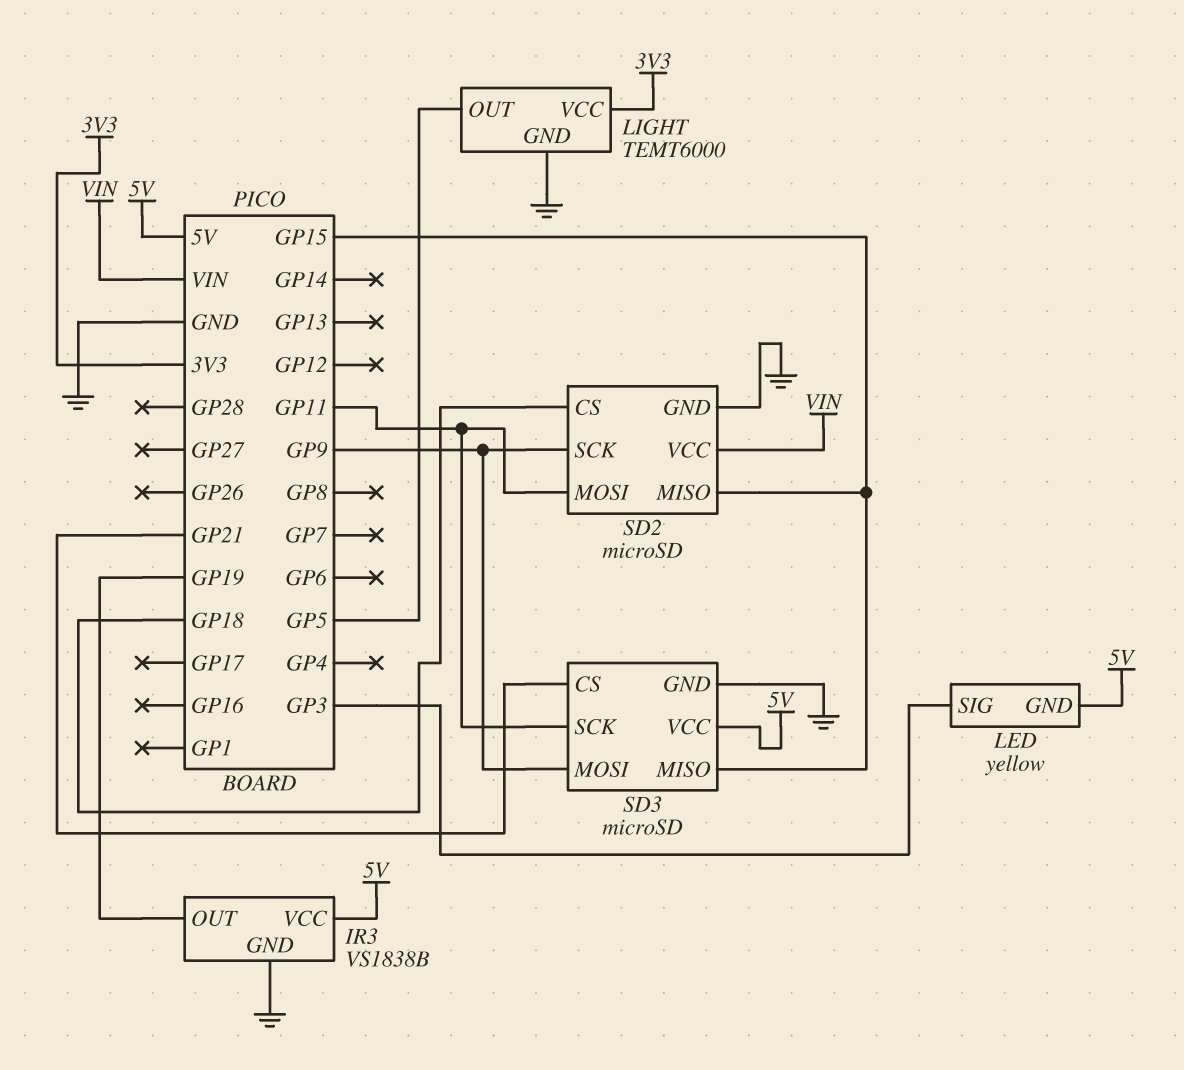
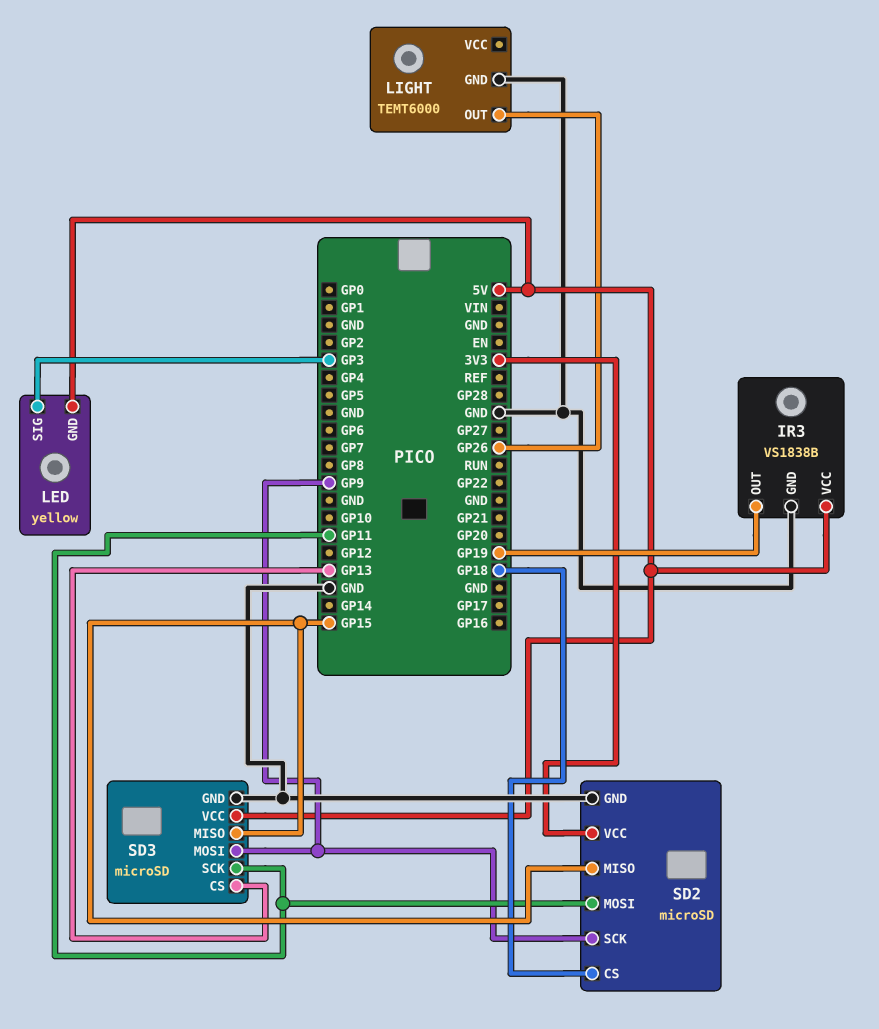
LIGHT pin OUT: GP5 -> GP26
LIGHT pin VCC: 3V3 -> none
SD2 pin VCC: VIN -> 3V3
SD3 pin CS: GP21 -> GP13

